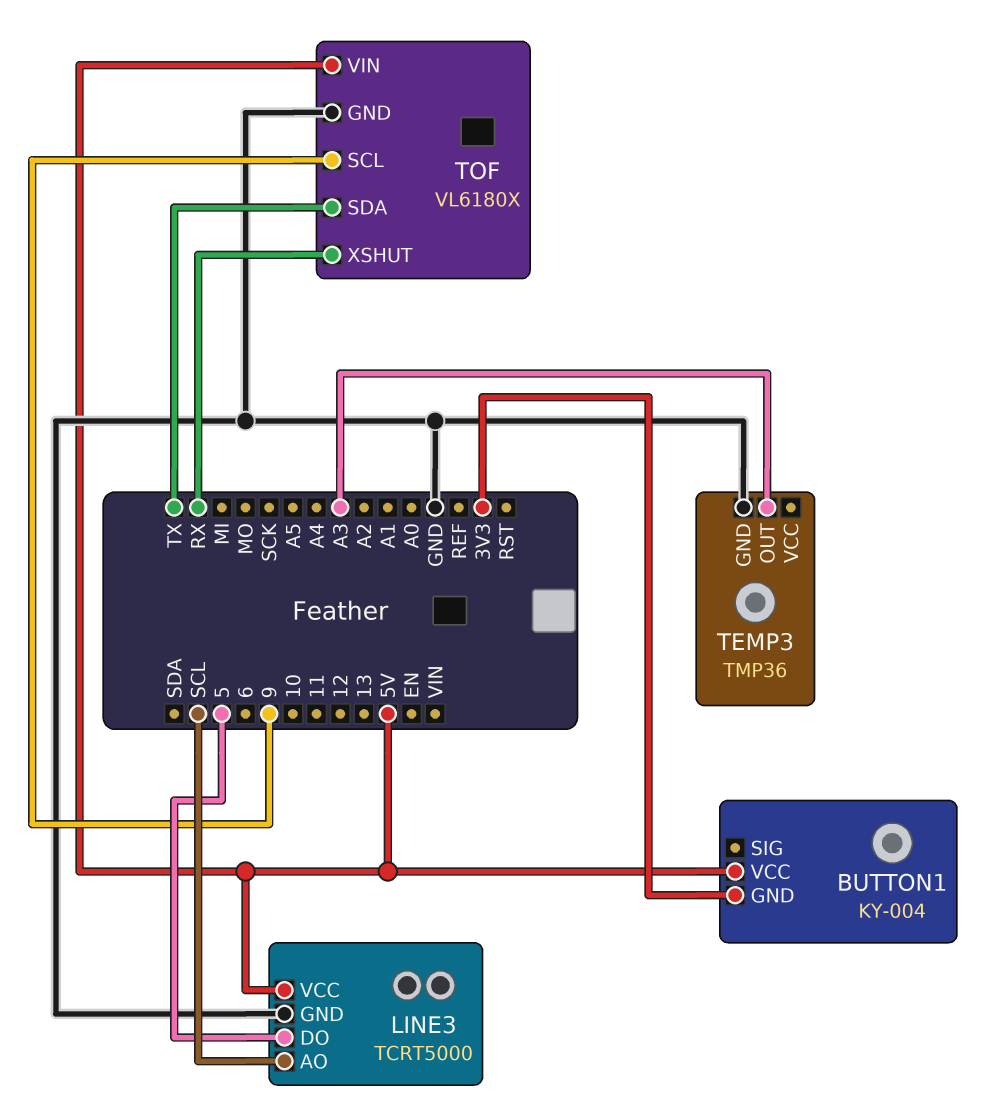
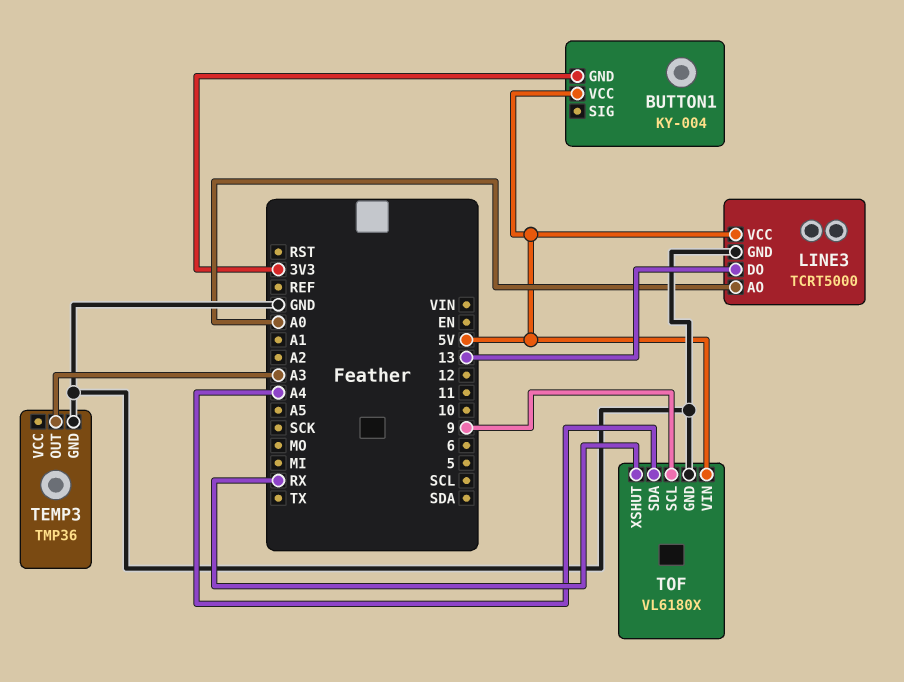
LINE3 pin AO: SCL -> A0
LINE3 pin DO: 5 -> 13
TOF pin SDA: TX -> A4

